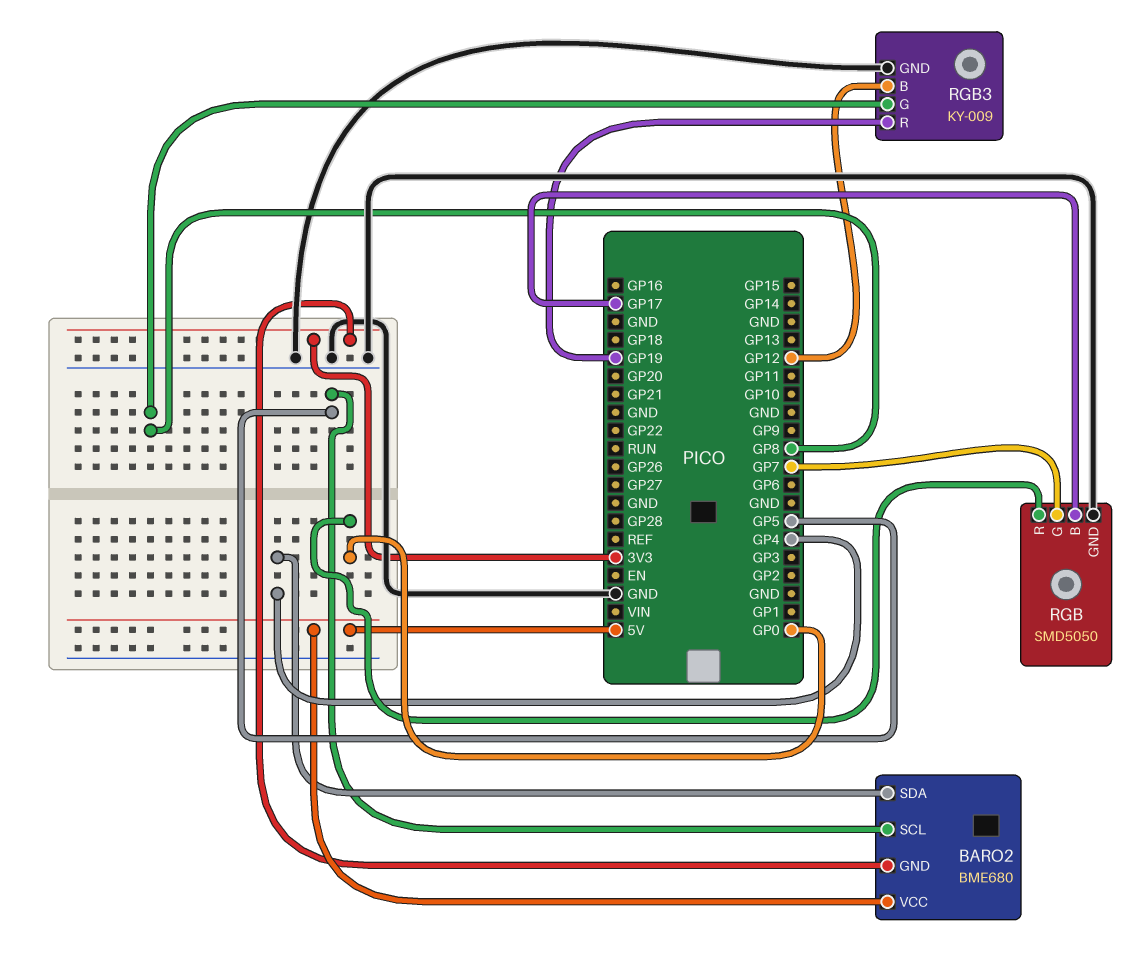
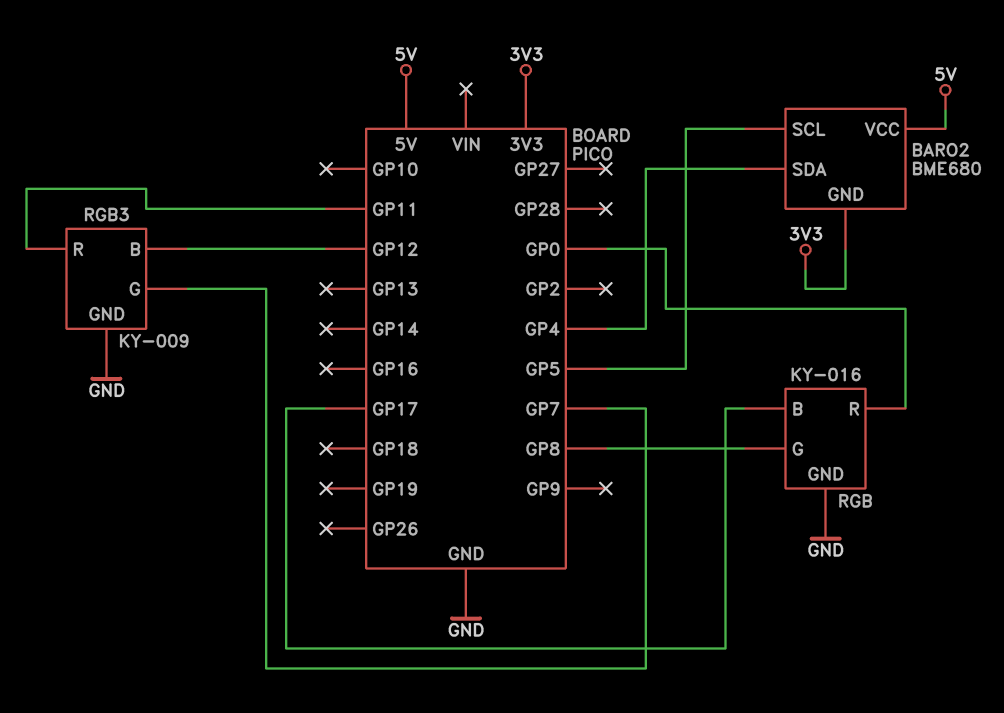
RGB: SMD5050 -> KY-016
RGB pin G: GP7 -> GP8
RGB3 pin G: GP8 -> GP7
RGB3 pin R: GP19 -> GP11

